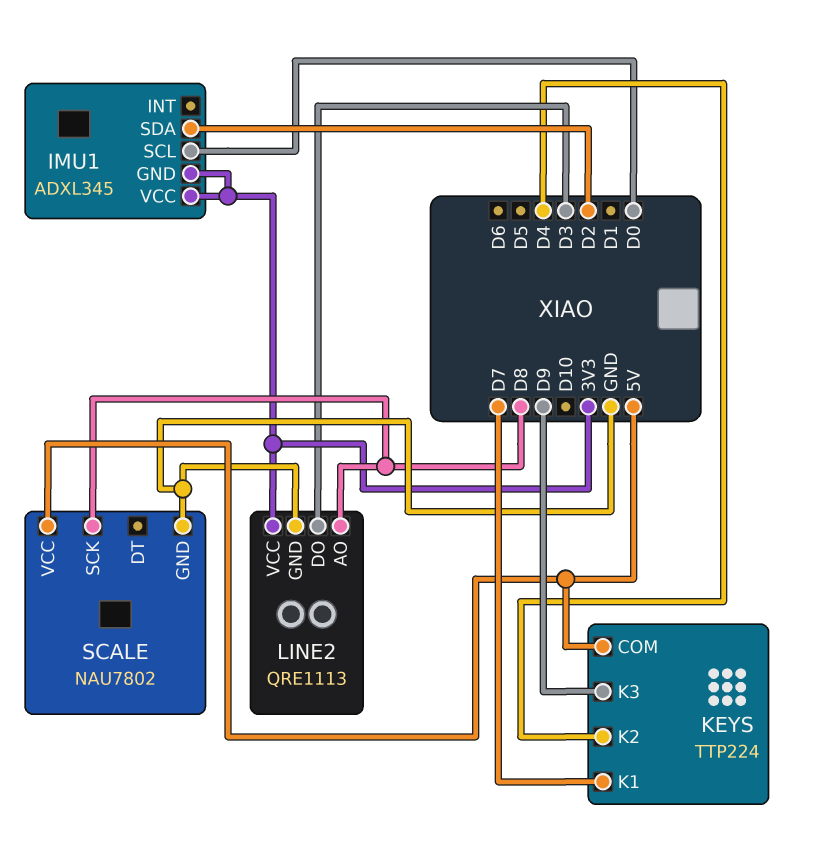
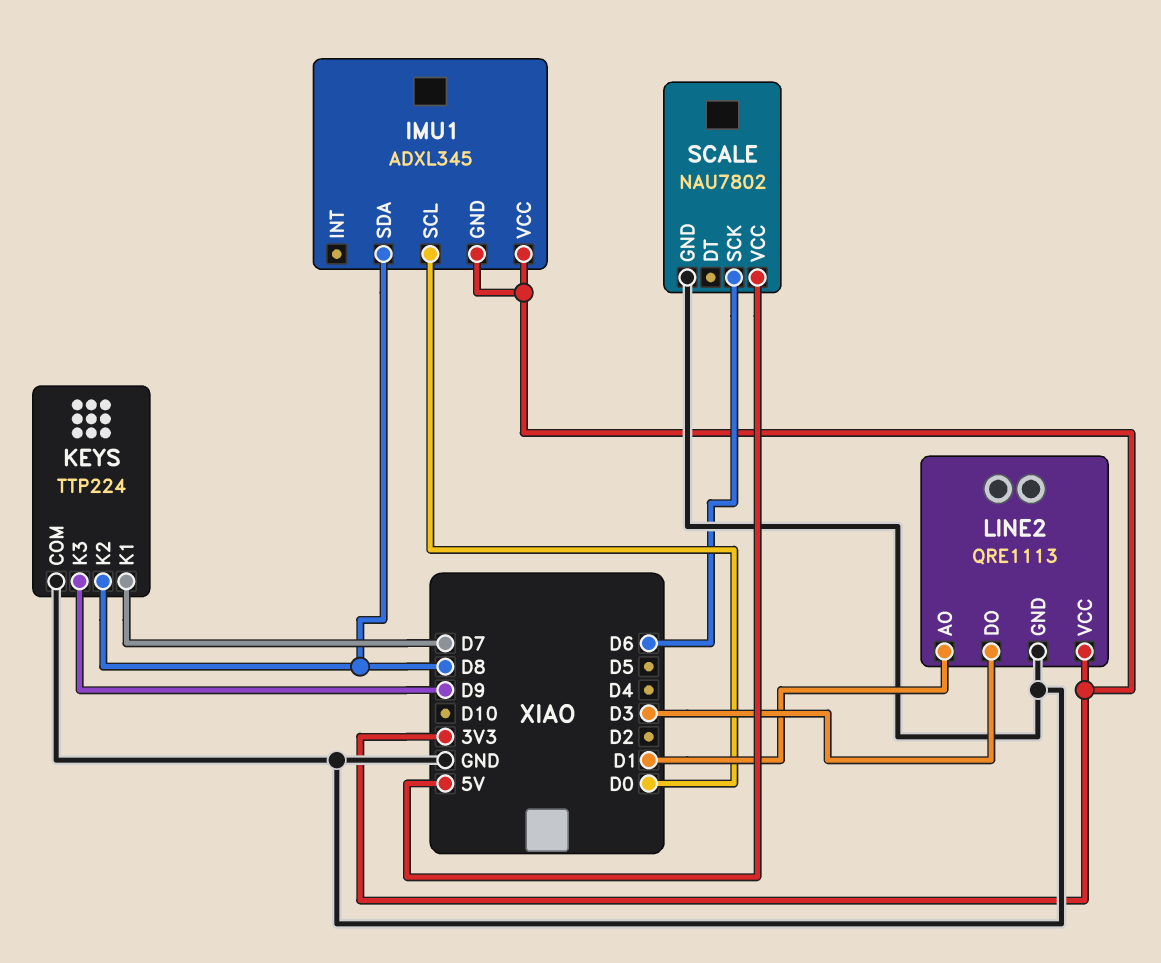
IMU1 pin SDA: D2 -> D8
KEYS pin COM: 5V -> GND
KEYS pin K2: D4 -> D8
LINE2 pin AO: D8 -> D1
SCALE pin SCK: D8 -> D6

